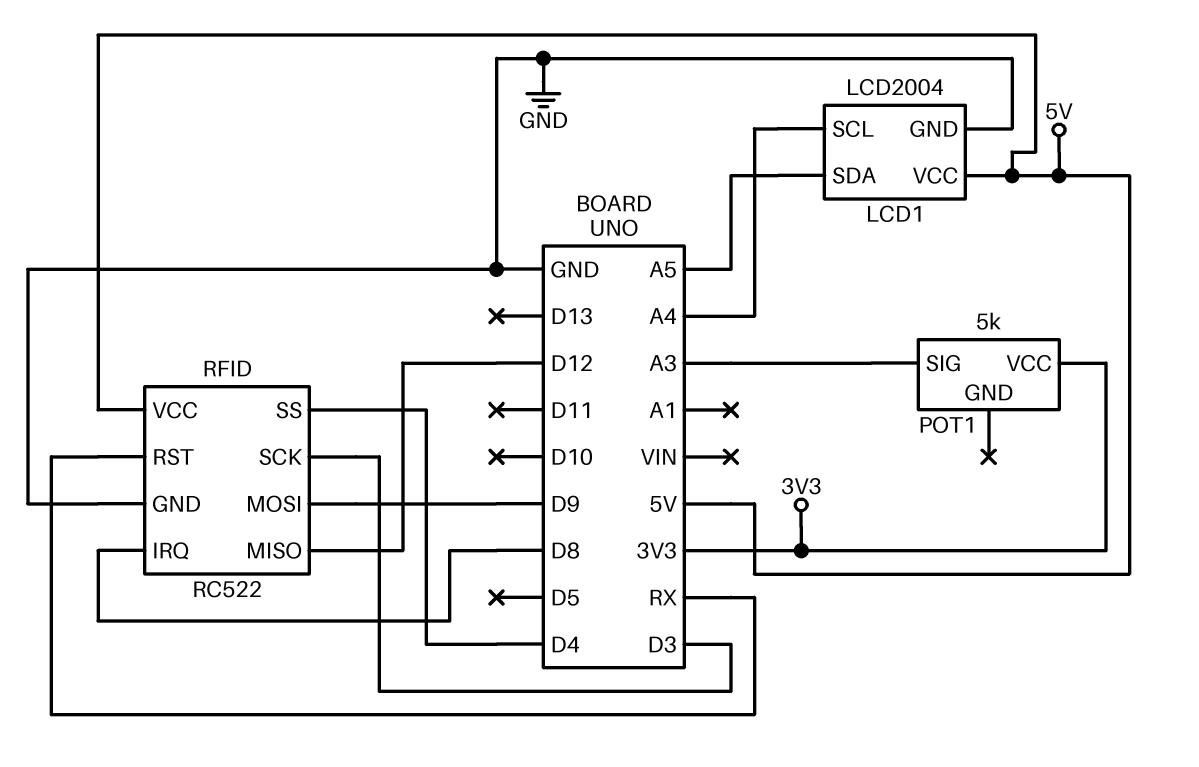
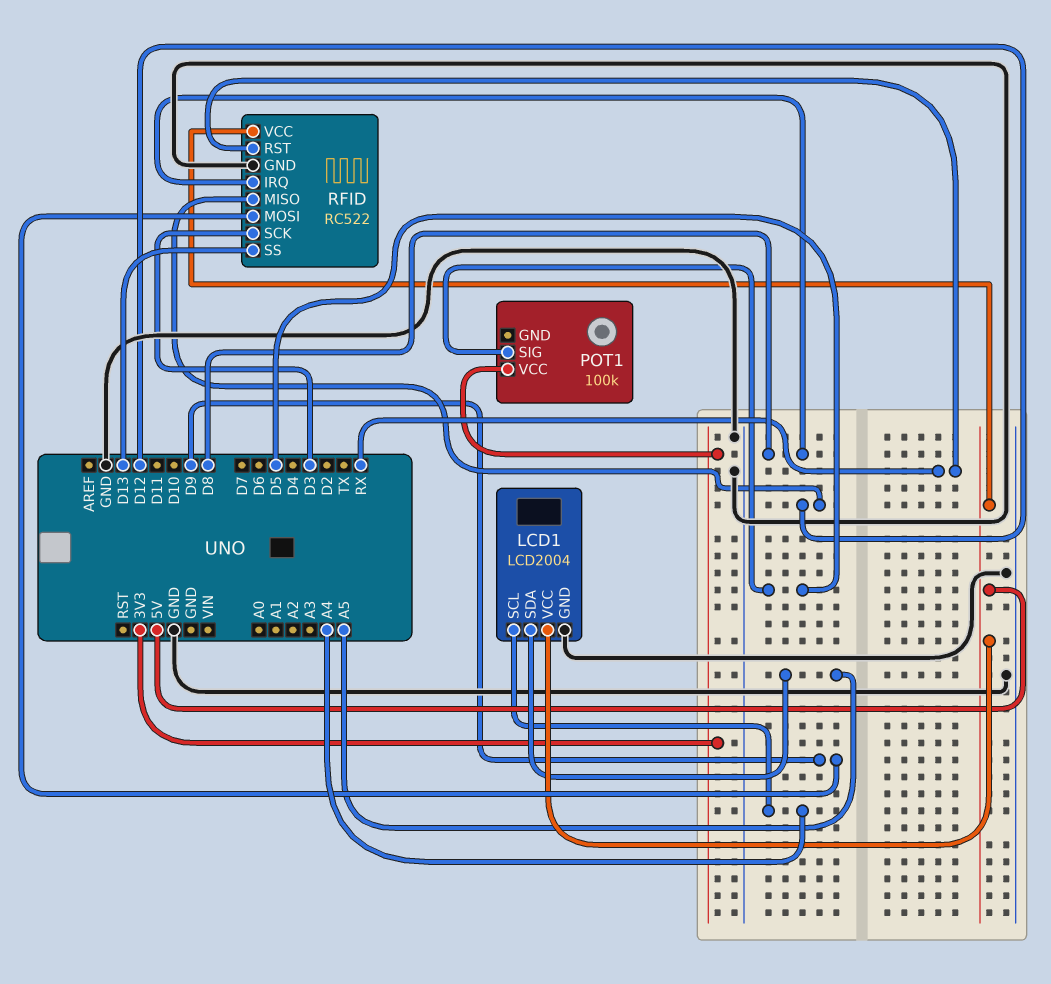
POT1: 5k -> 100k
POT1 pin SIG: A3 -> D5
RFID pin SS: D4 -> D13

